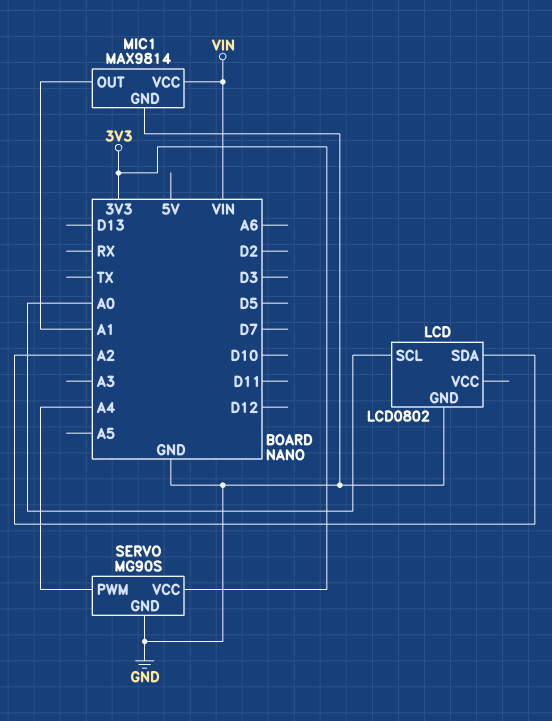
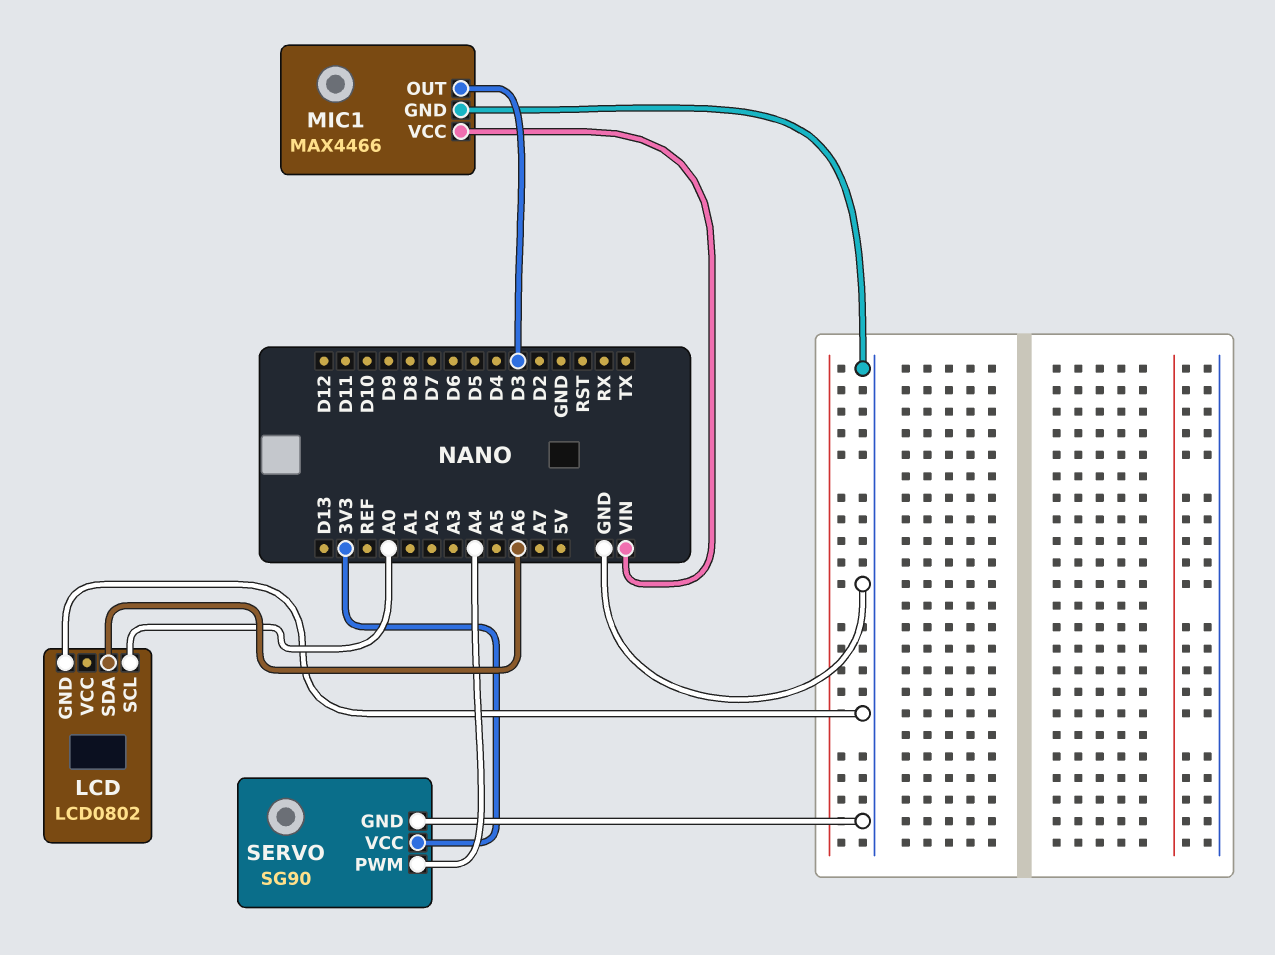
LCD pin SDA: A2 -> A6
MIC1: MAX9814 -> MAX4466
MIC1 pin OUT: A1 -> D3
SERVO: MG90S -> SG90

